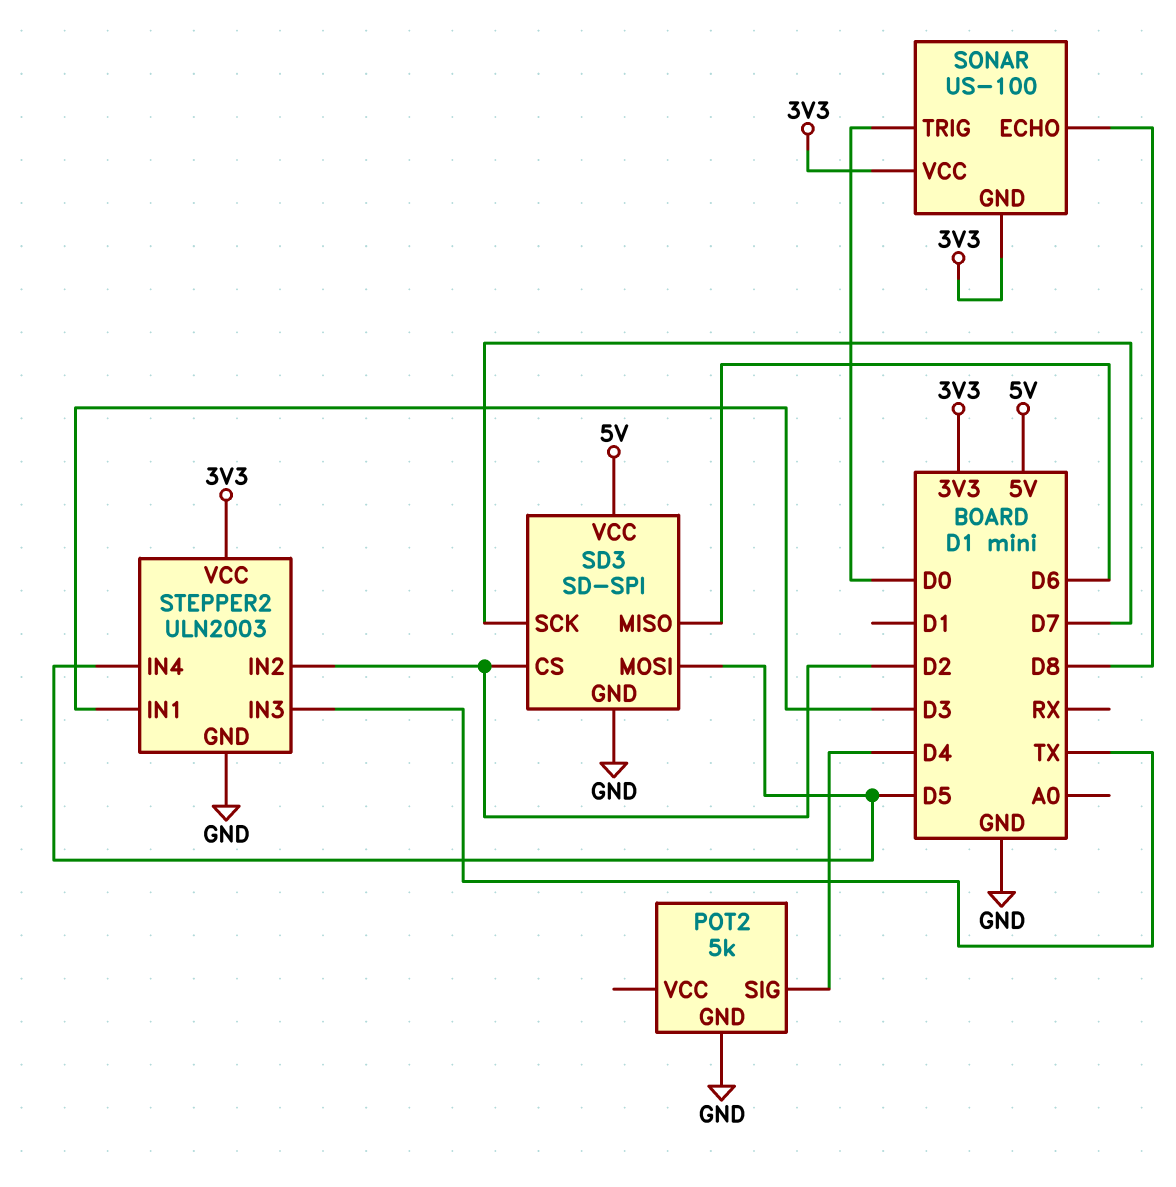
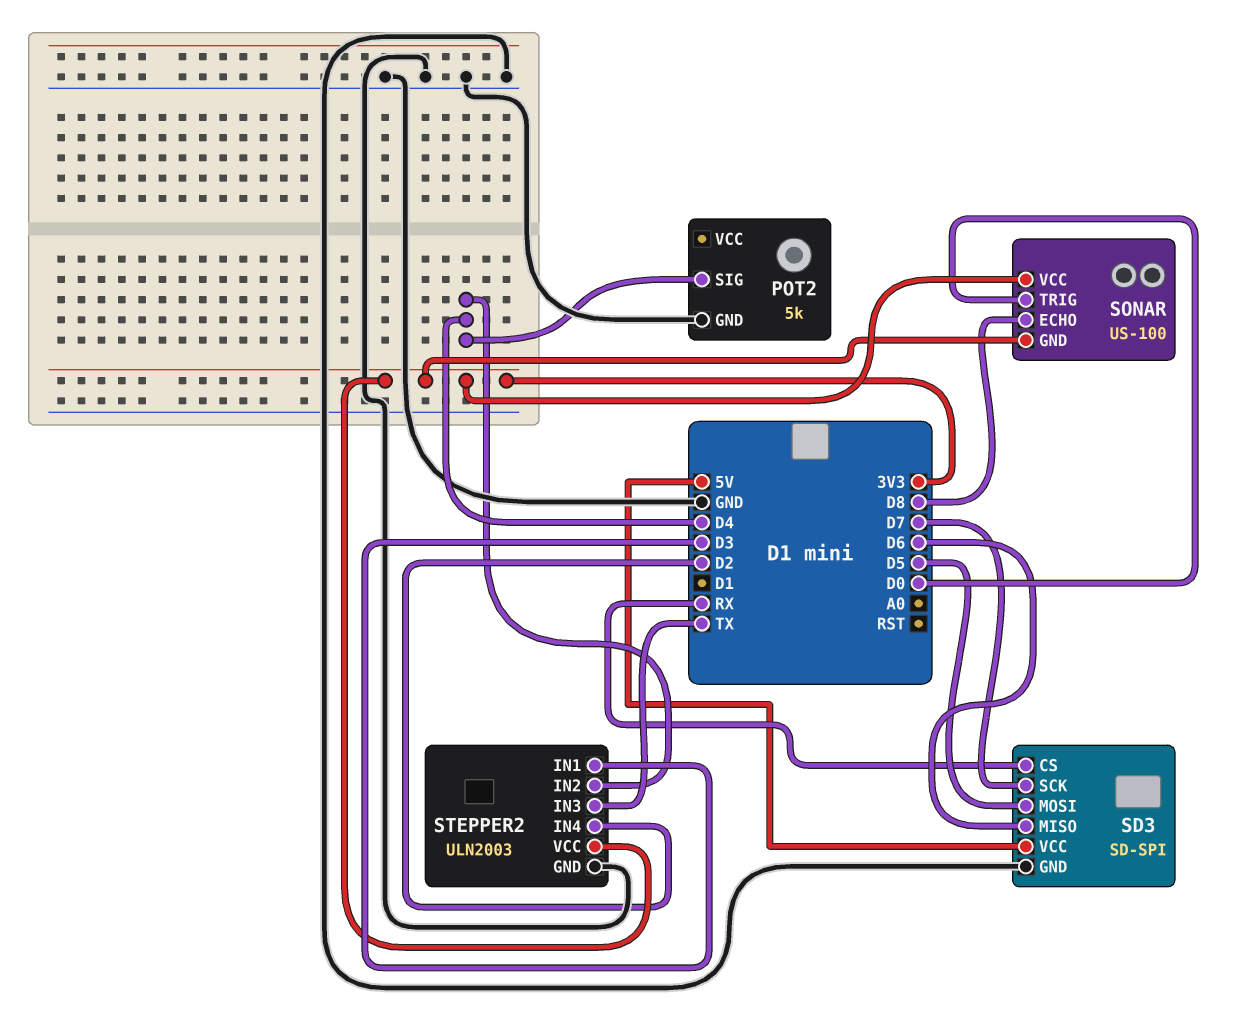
SD3 pin CS: D2 -> RX
STEPPER2 pin IN2: D2 -> D4
STEPPER2 pin IN4: D5 -> D2

